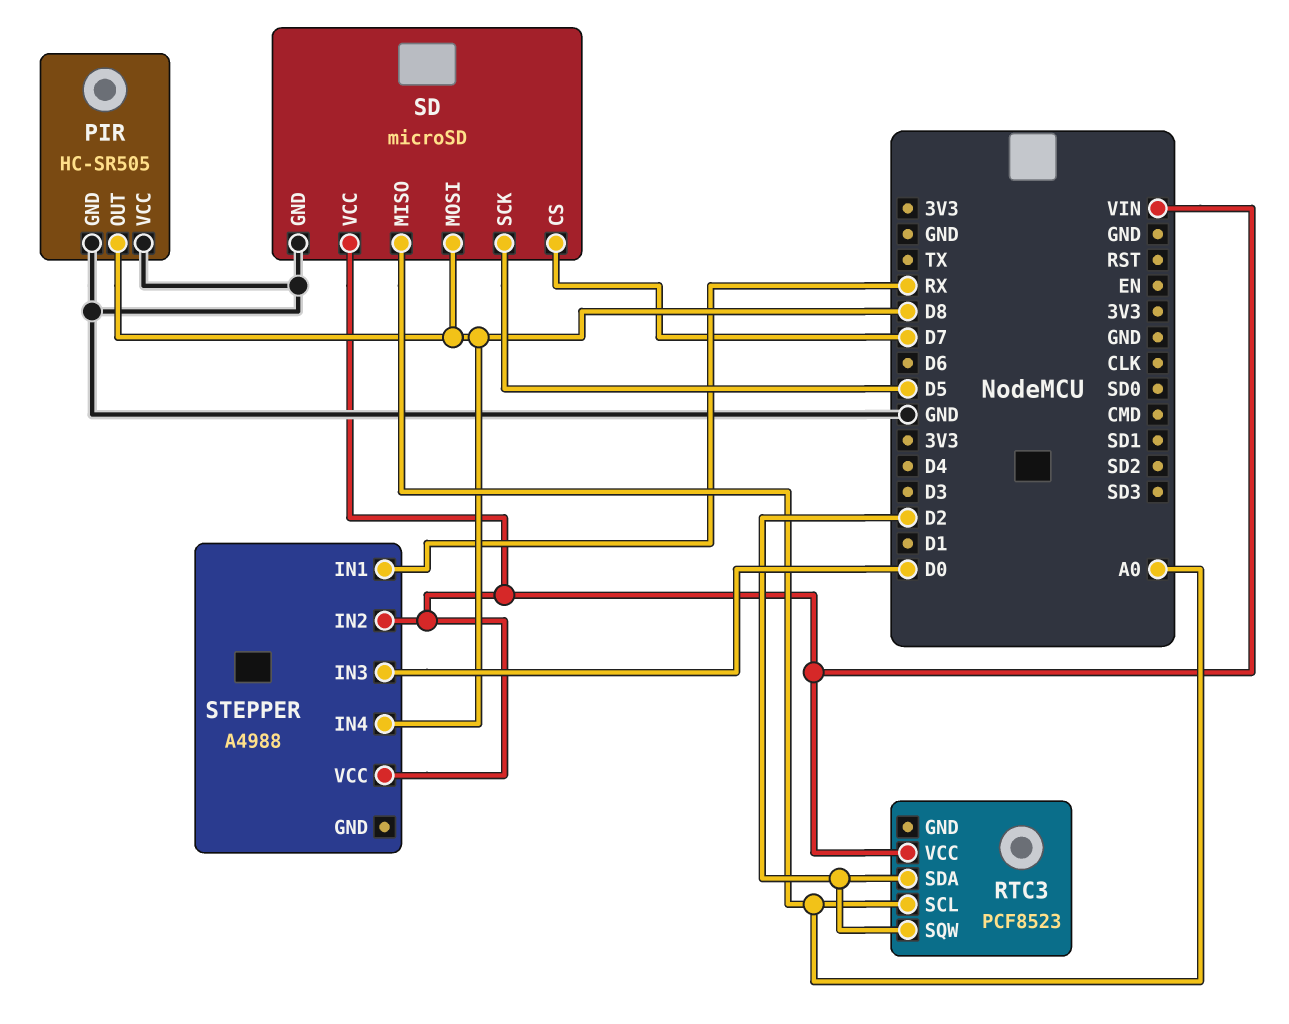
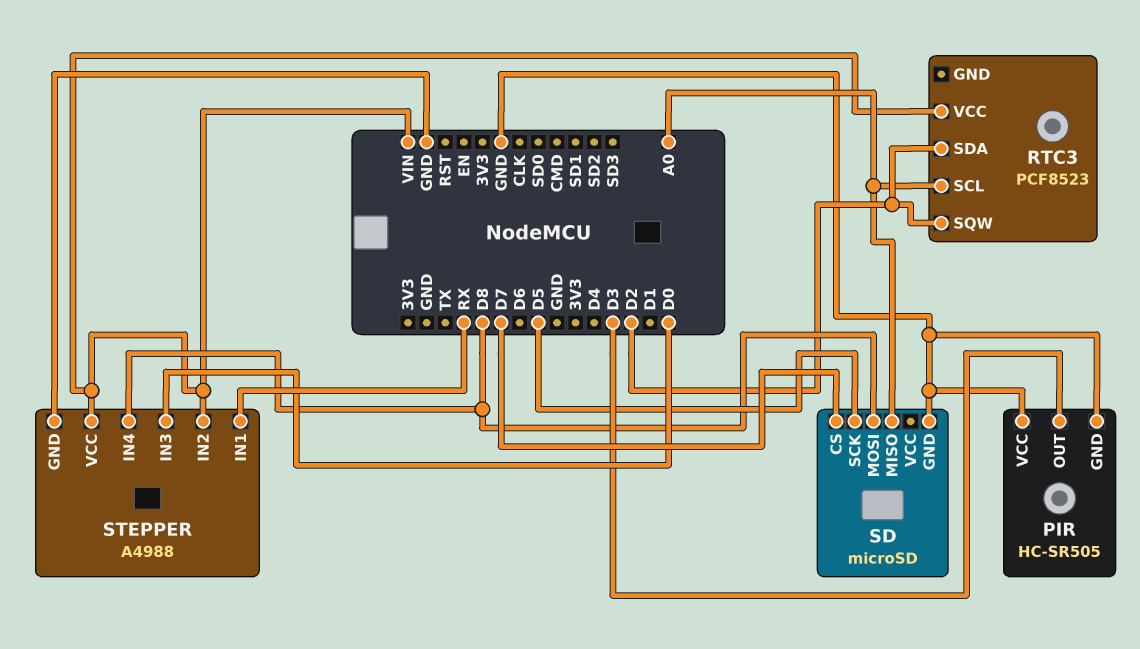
PIR pin OUT: D8 -> D3
SD pin VCC: VIN -> none
STEPPER pin GND: none -> GND

